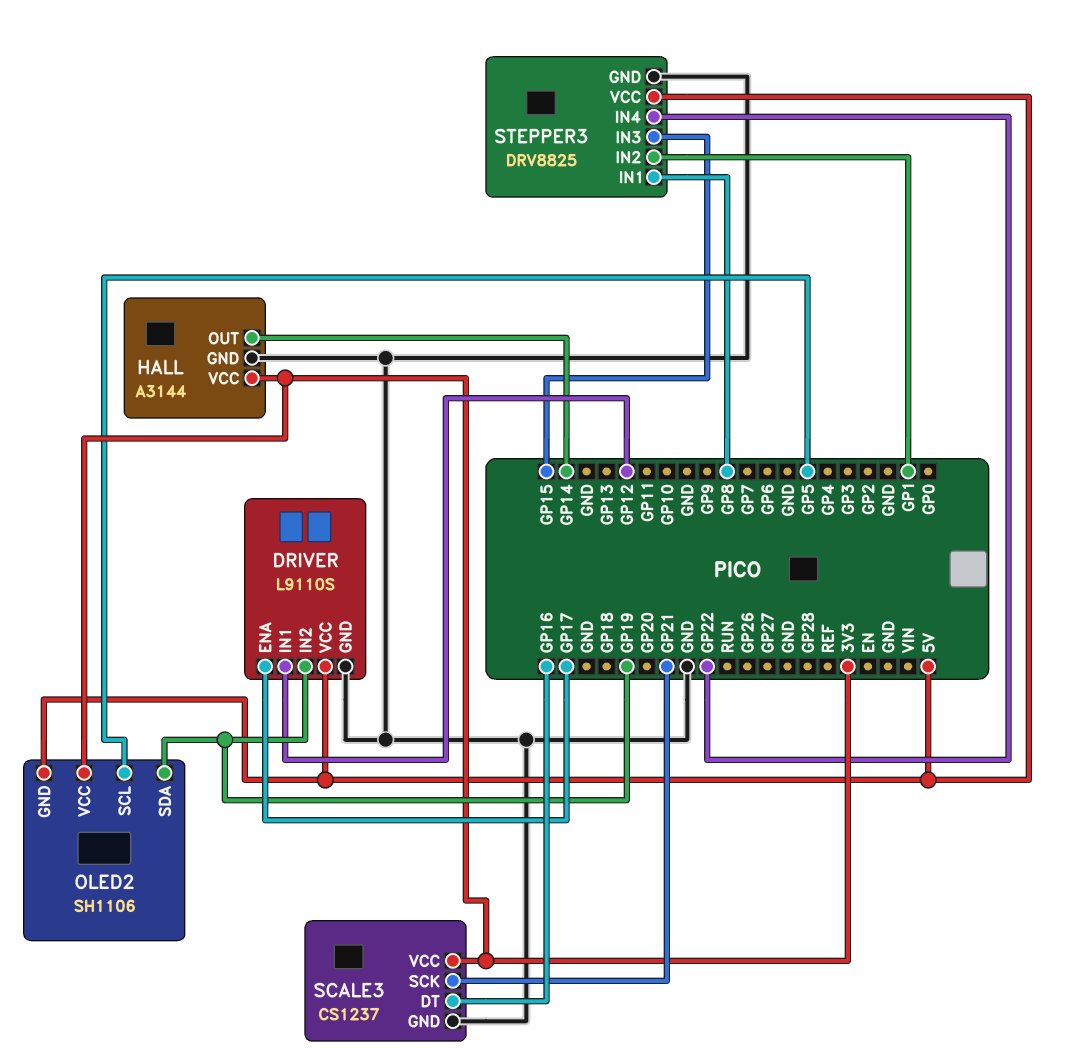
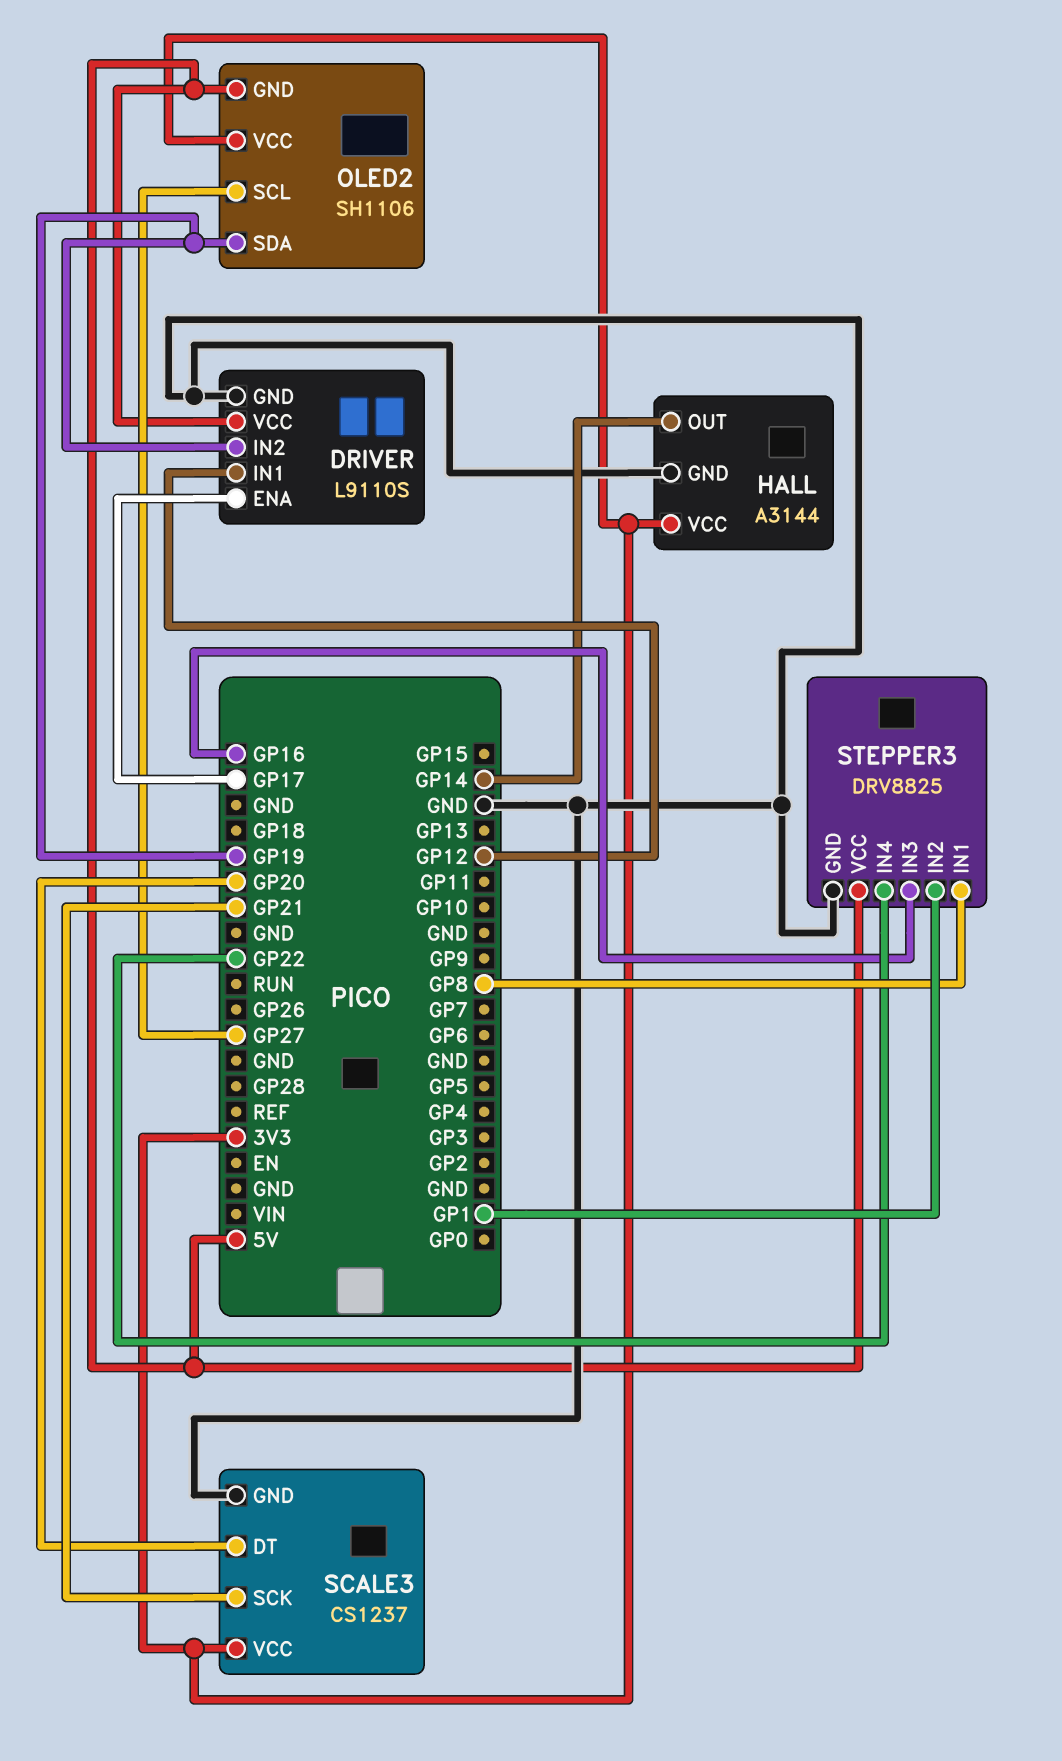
OLED2 pin SCL: GP5 -> GP27
SCALE3 pin DT: GP16 -> GP20
STEPPER3 pin IN3: GP15 -> GP16

